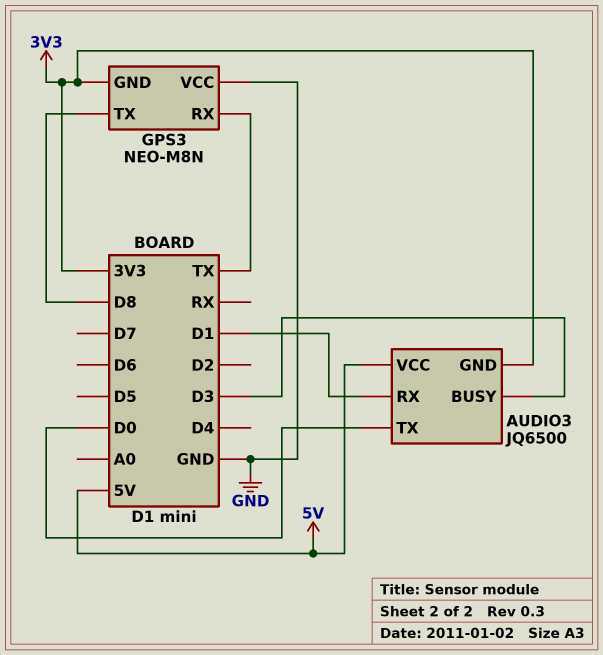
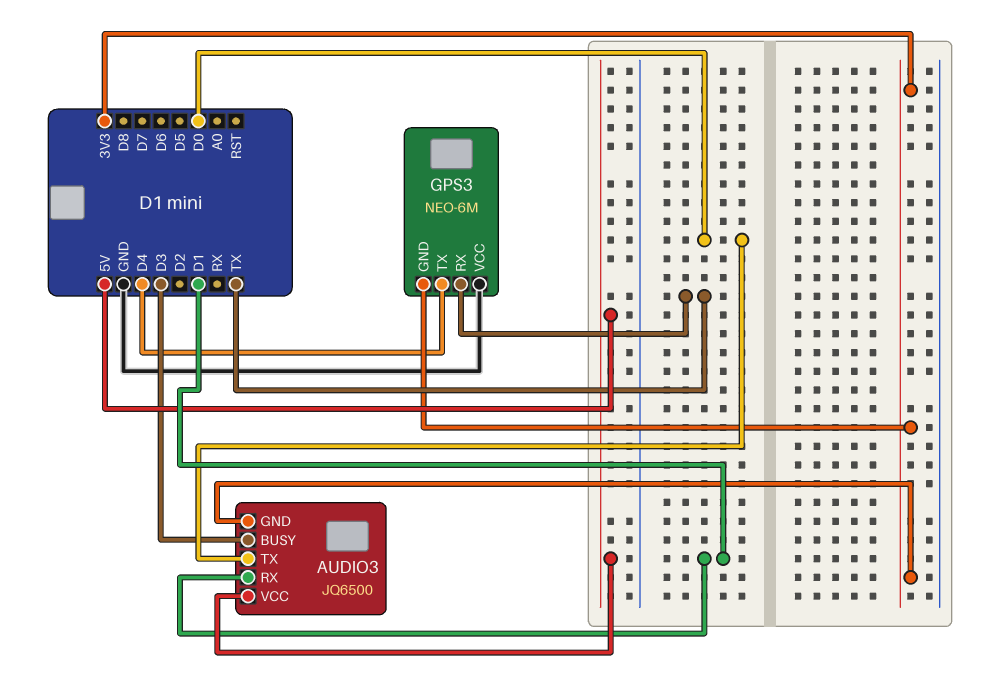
GPS3: NEO-M8N -> NEO-6M
GPS3 pin TX: D8 -> D4

